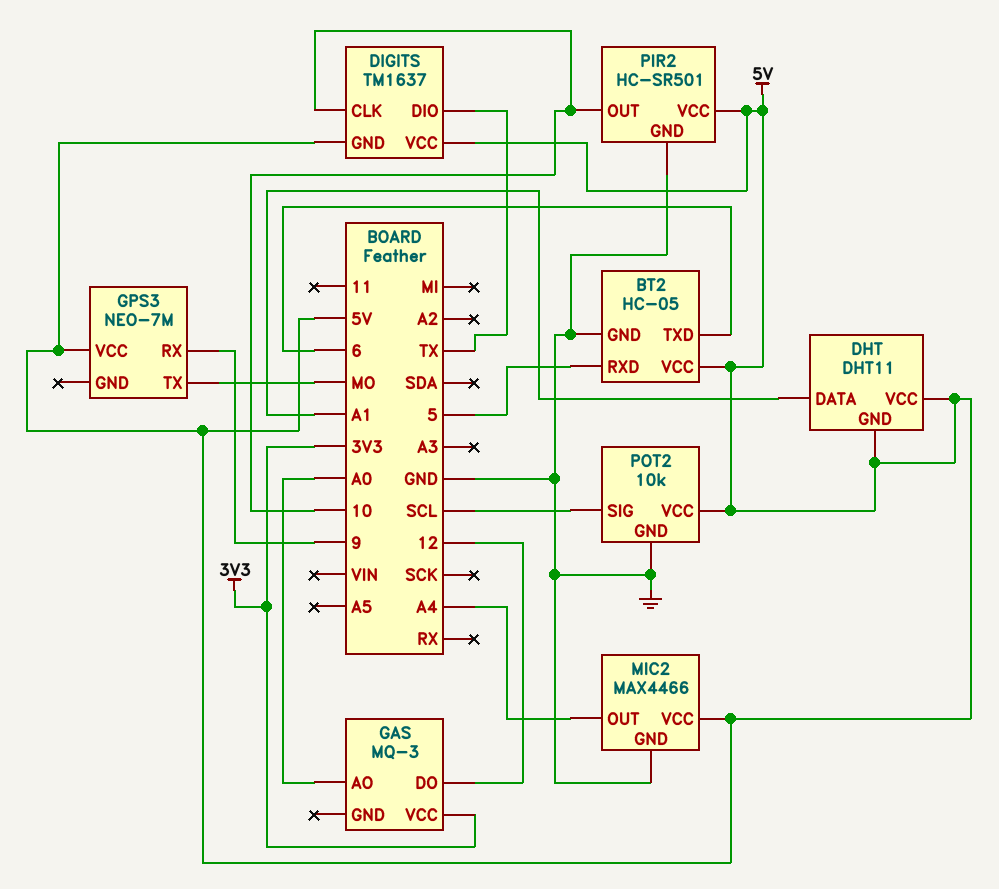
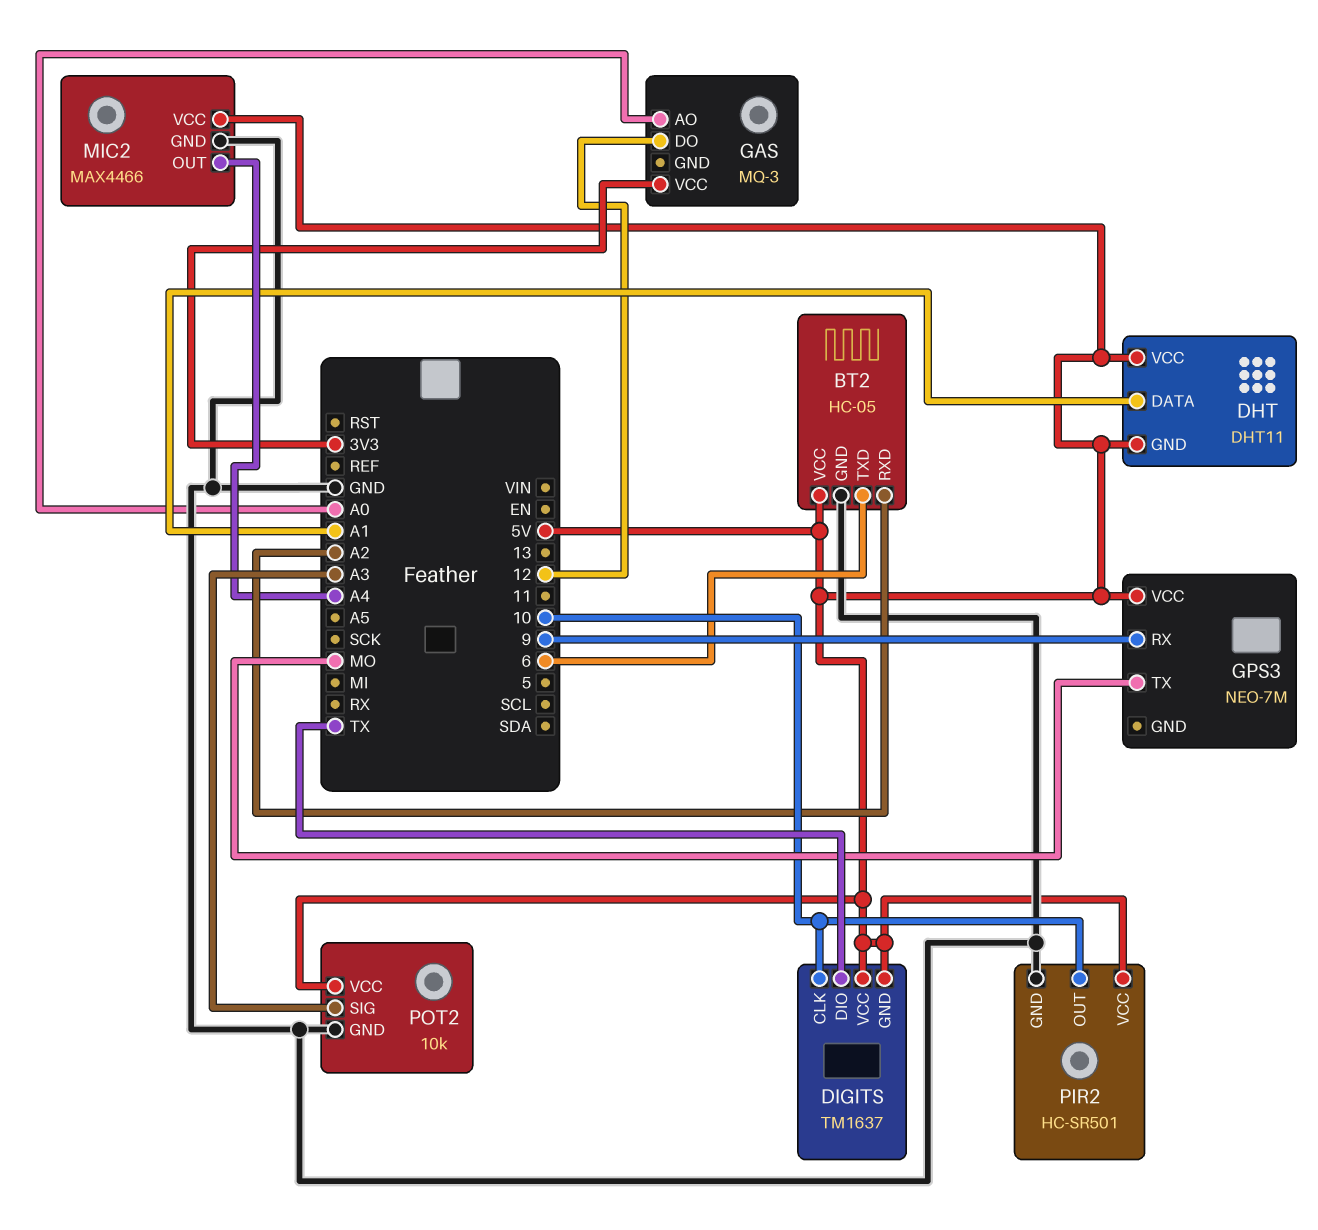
BT2 pin RXD: 5 -> A2
POT2 pin SIG: SCL -> A3

